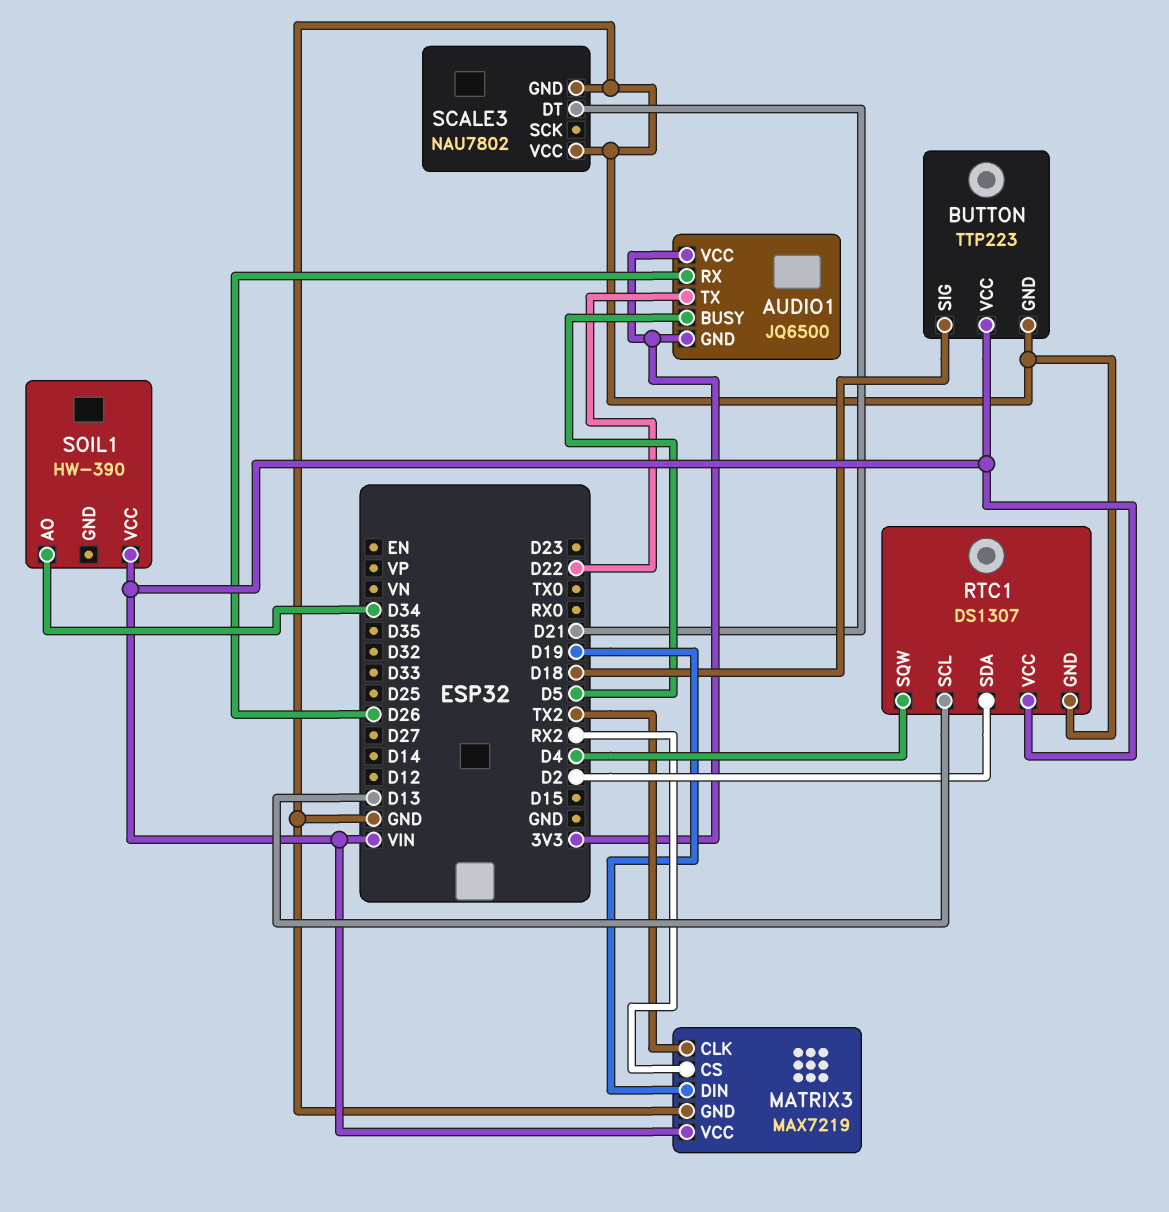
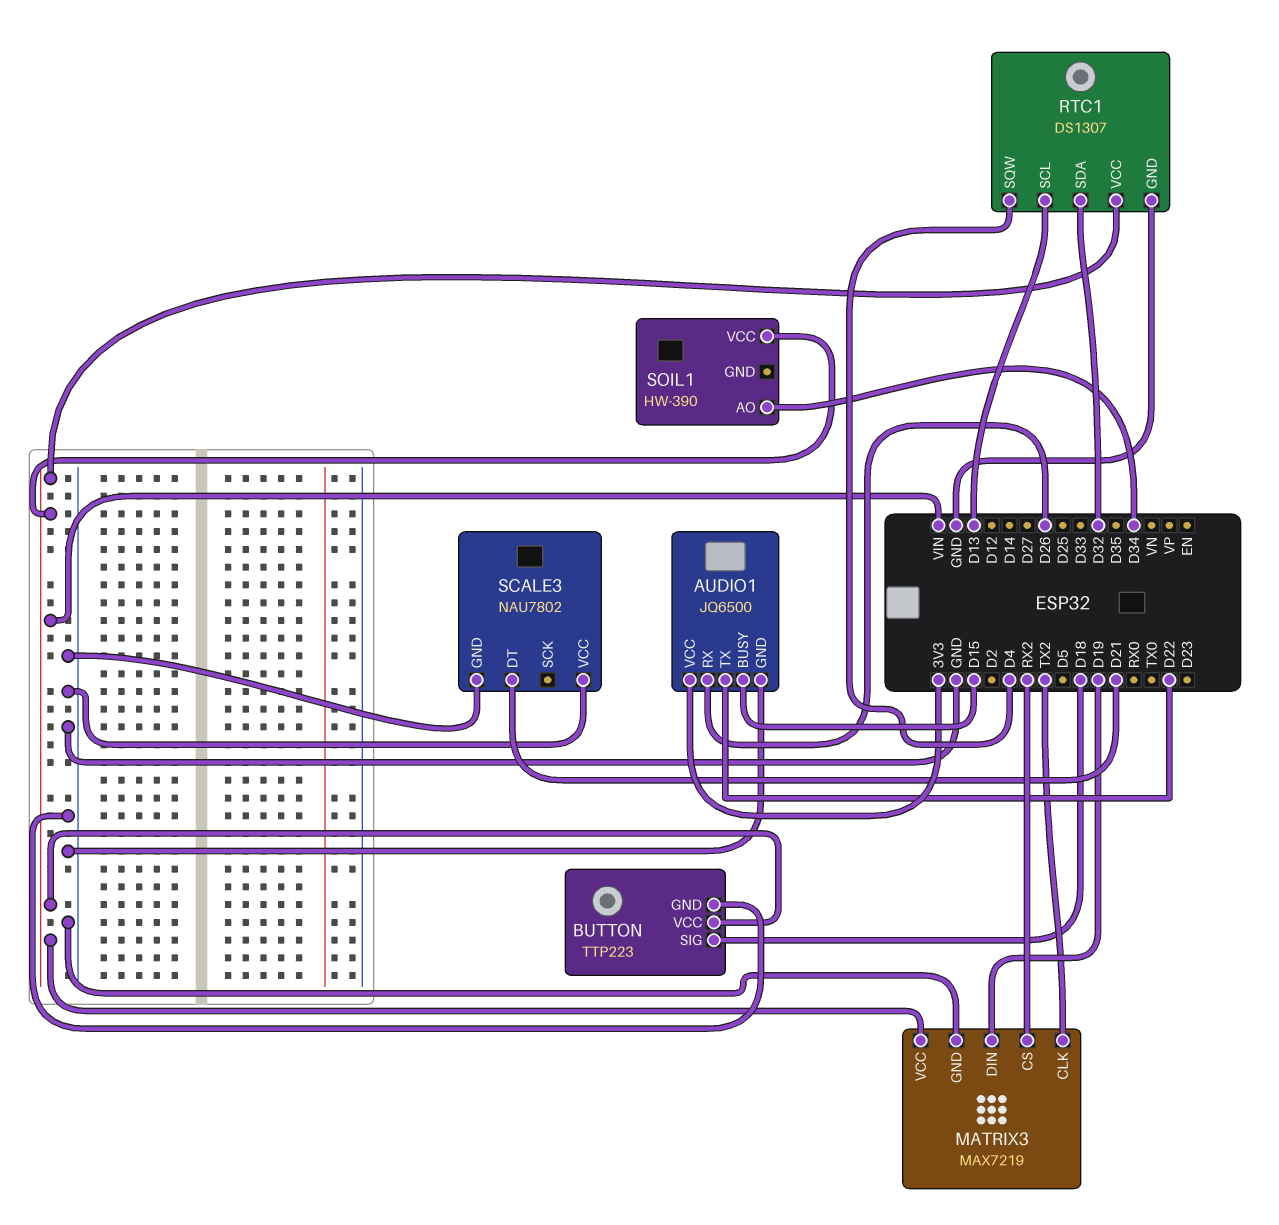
AUDIO1 pin BUSY: D5 -> D15
AUDIO1 pin GND: 3V3 -> GND
RTC1 pin SDA: D2 -> D32

